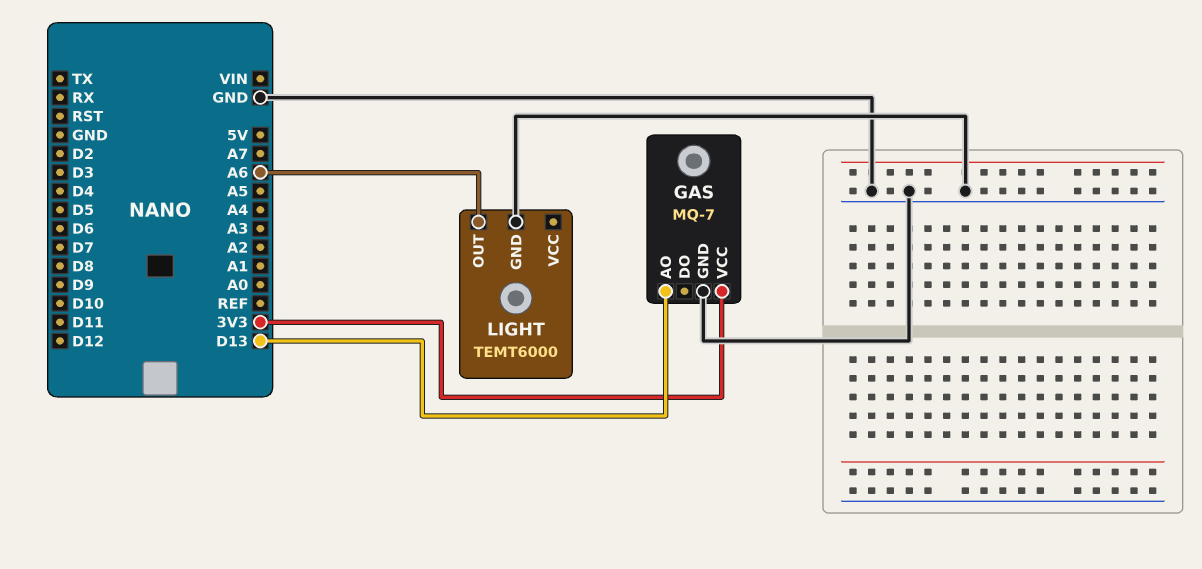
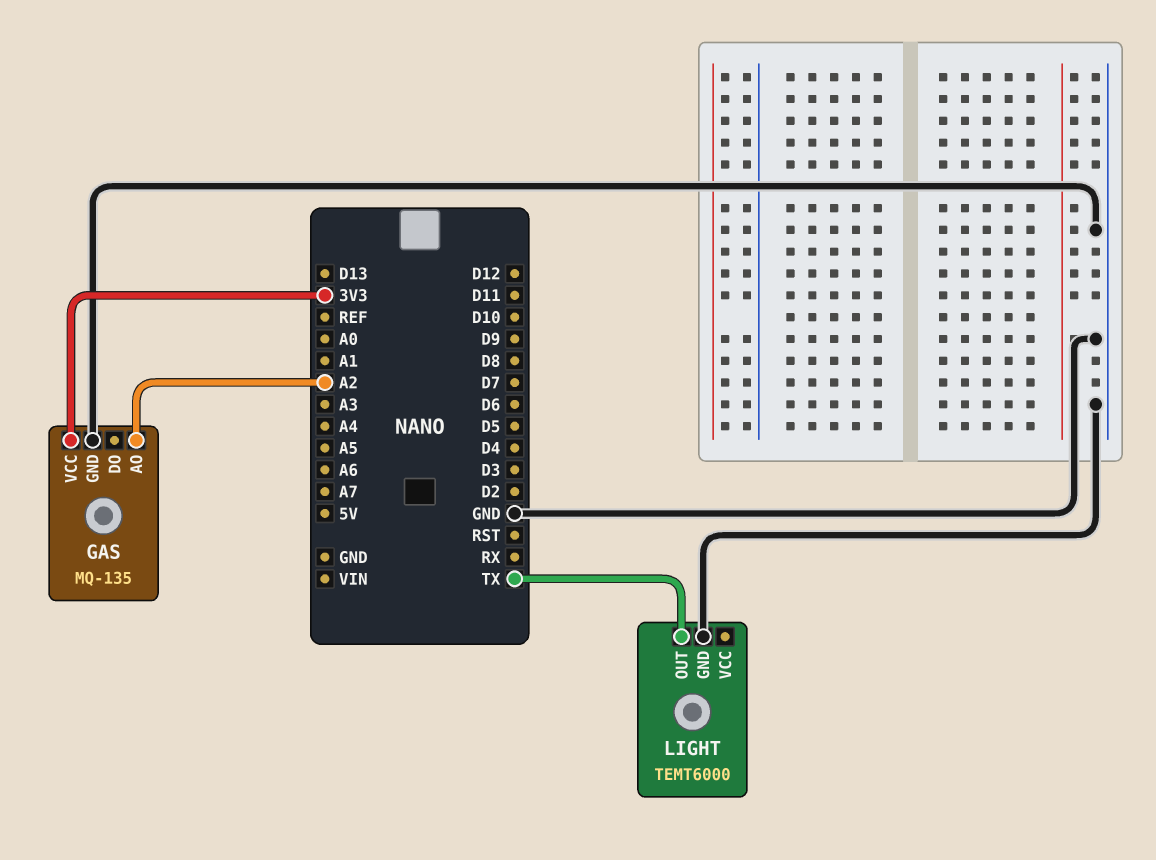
GAS: MQ-7 -> MQ-135
GAS pin AO: D13 -> A2
LIGHT pin OUT: A6 -> TX

